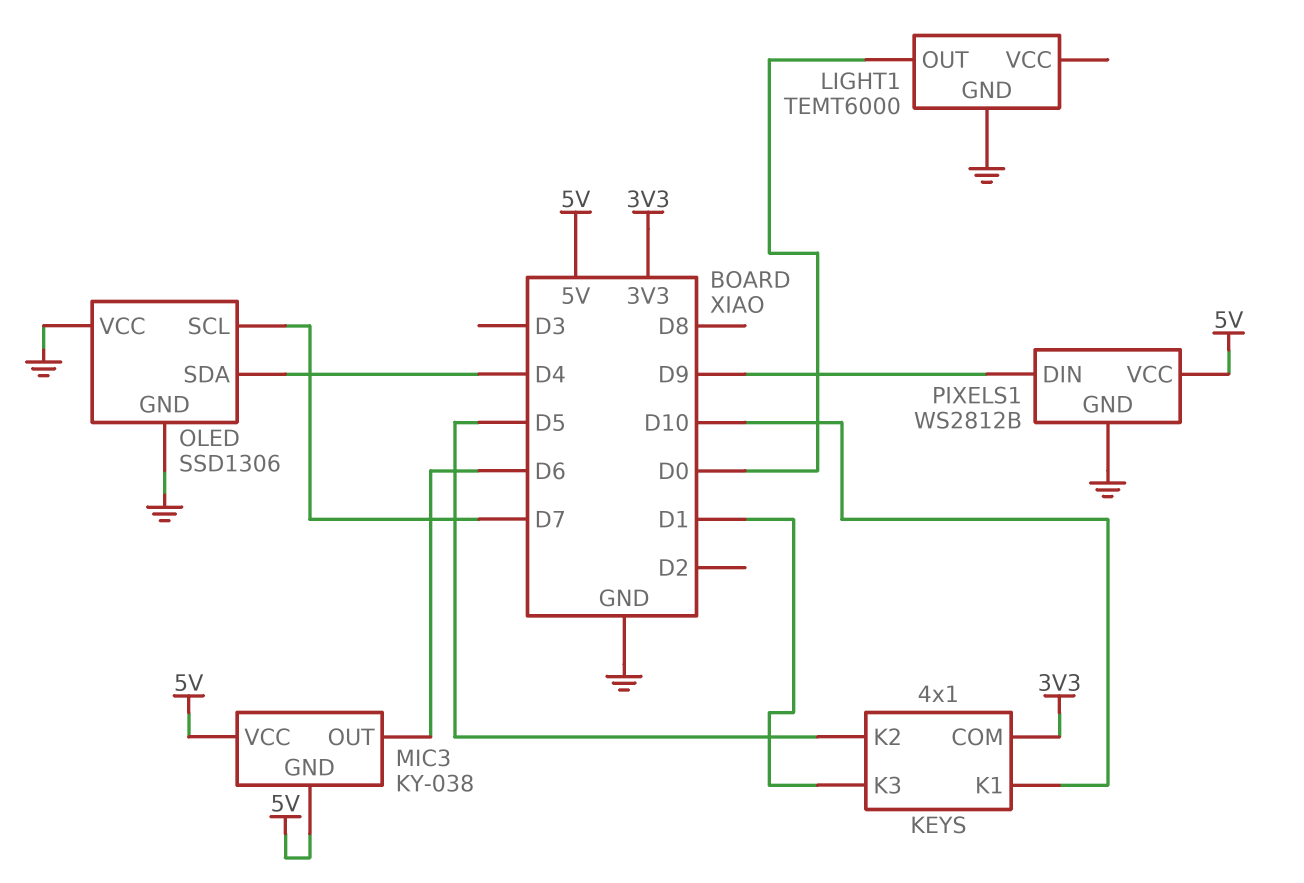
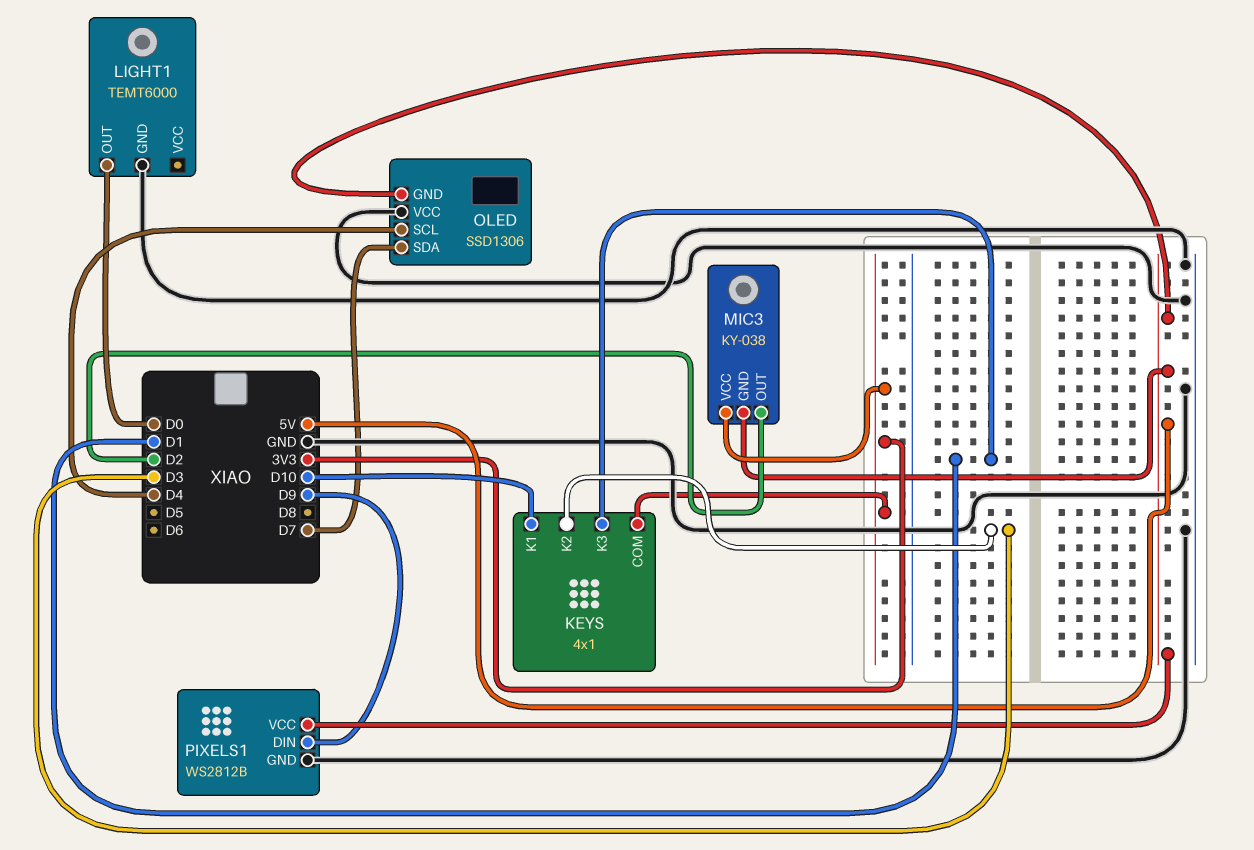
KEYS pin K2: D5 -> D3
MIC3 pin OUT: D6 -> D2
MIC3 pin VCC: 5V -> 3V3
OLED pin GND: GND -> 5V
OLED pin SCL: D7 -> D4
OLED pin SDA: D4 -> D7

